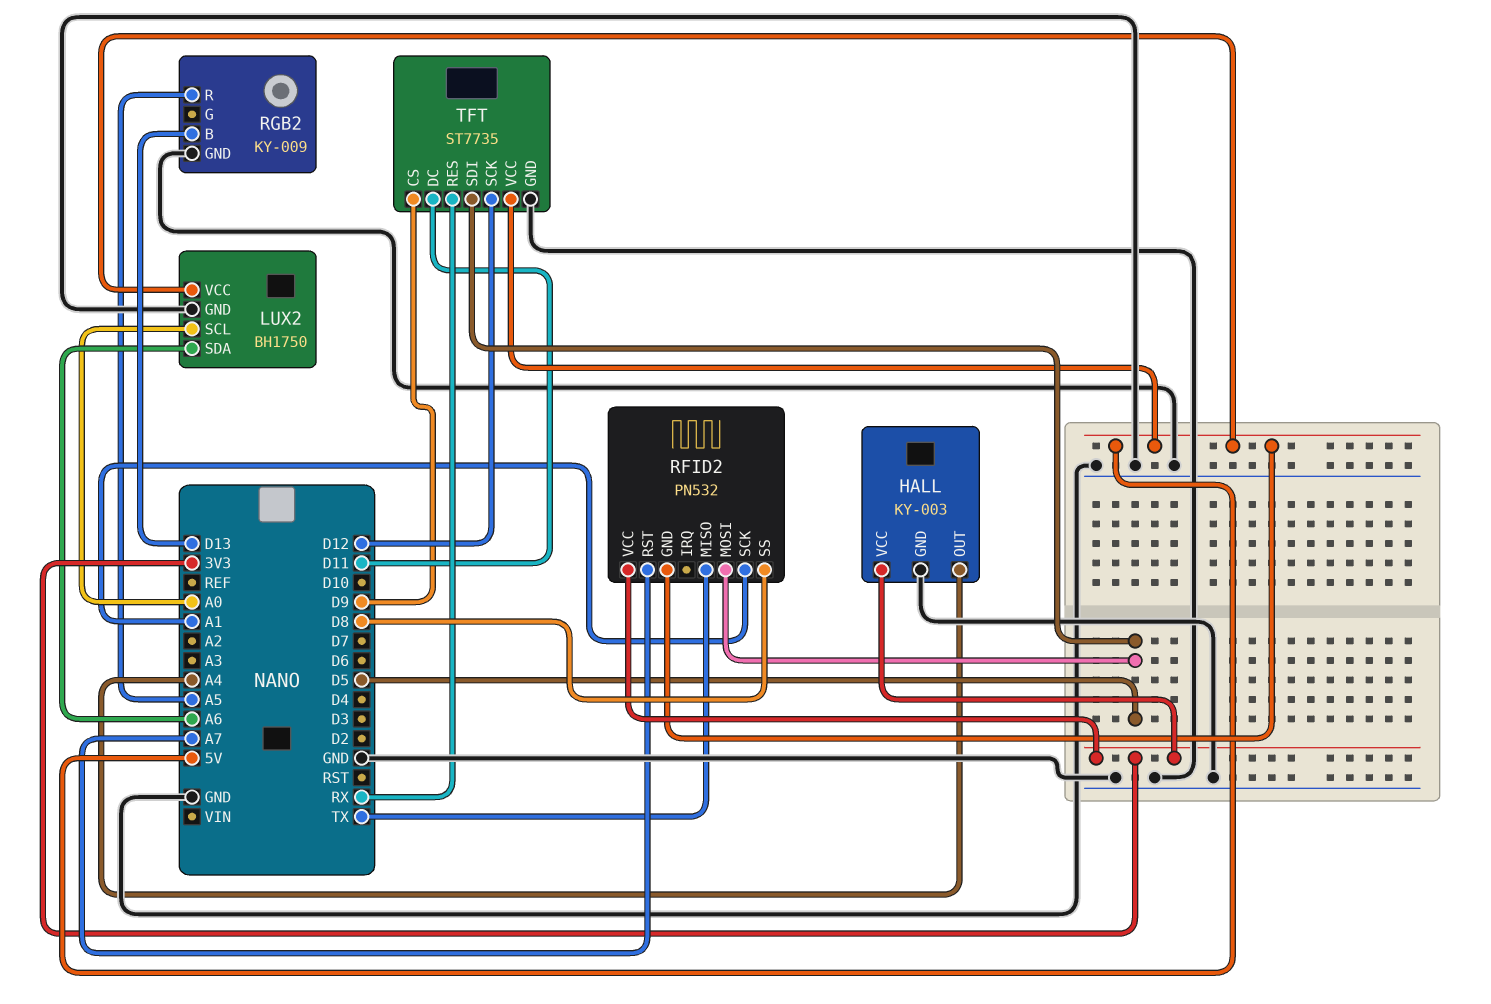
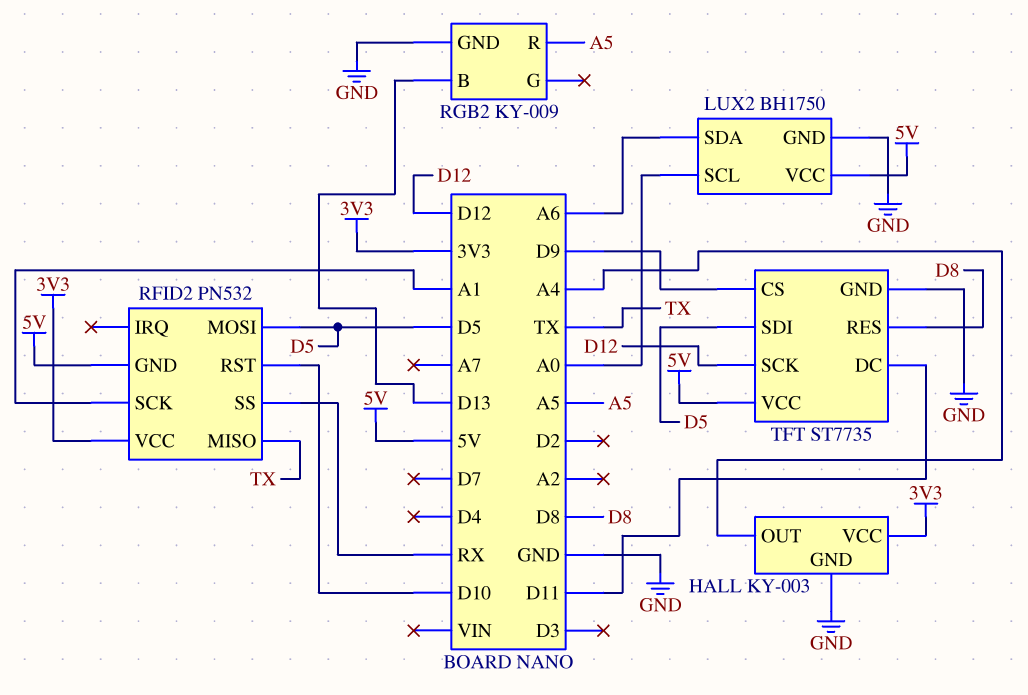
RFID2 pin RST: A7 -> D10
RFID2 pin SS: D8 -> RX
TFT pin RES: RX -> D8

